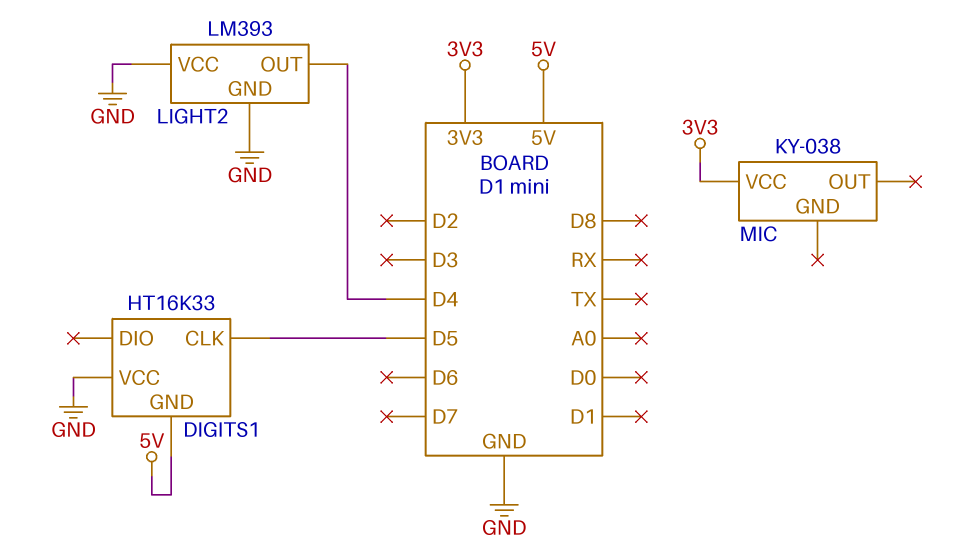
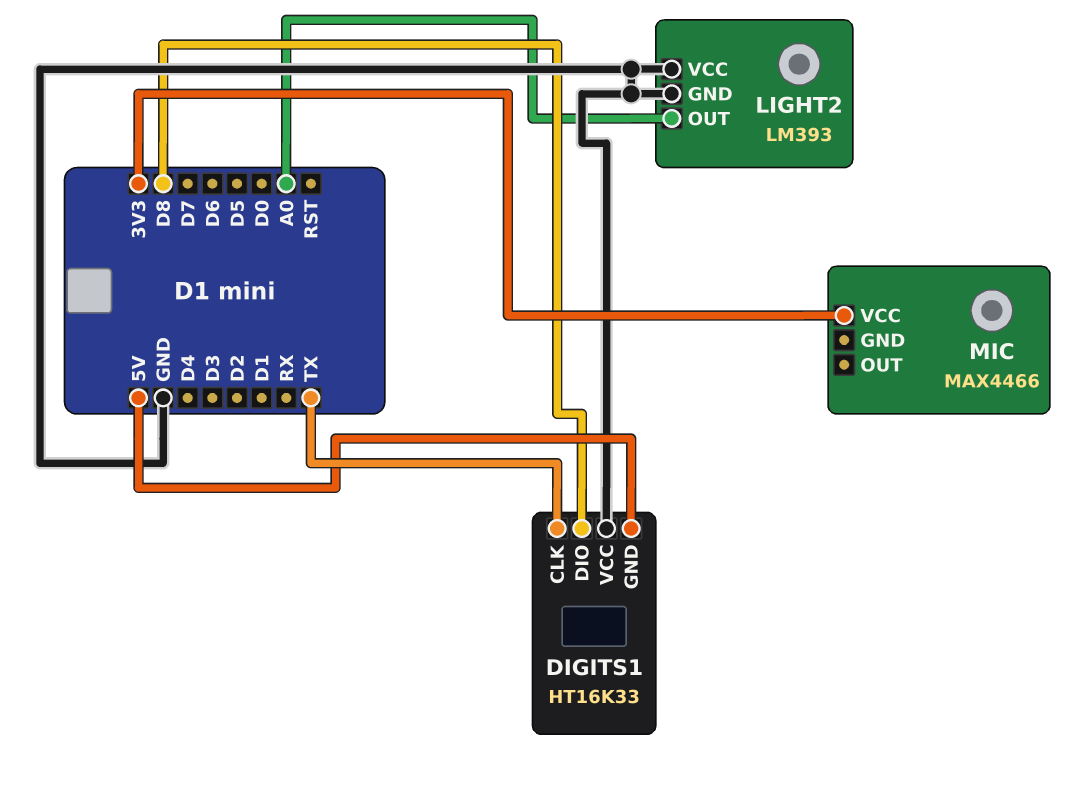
DIGITS1 pin CLK: D5 -> TX
DIGITS1 pin DIO: none -> D8
LIGHT2 pin OUT: D4 -> A0
MIC: KY-038 -> MAX4466

